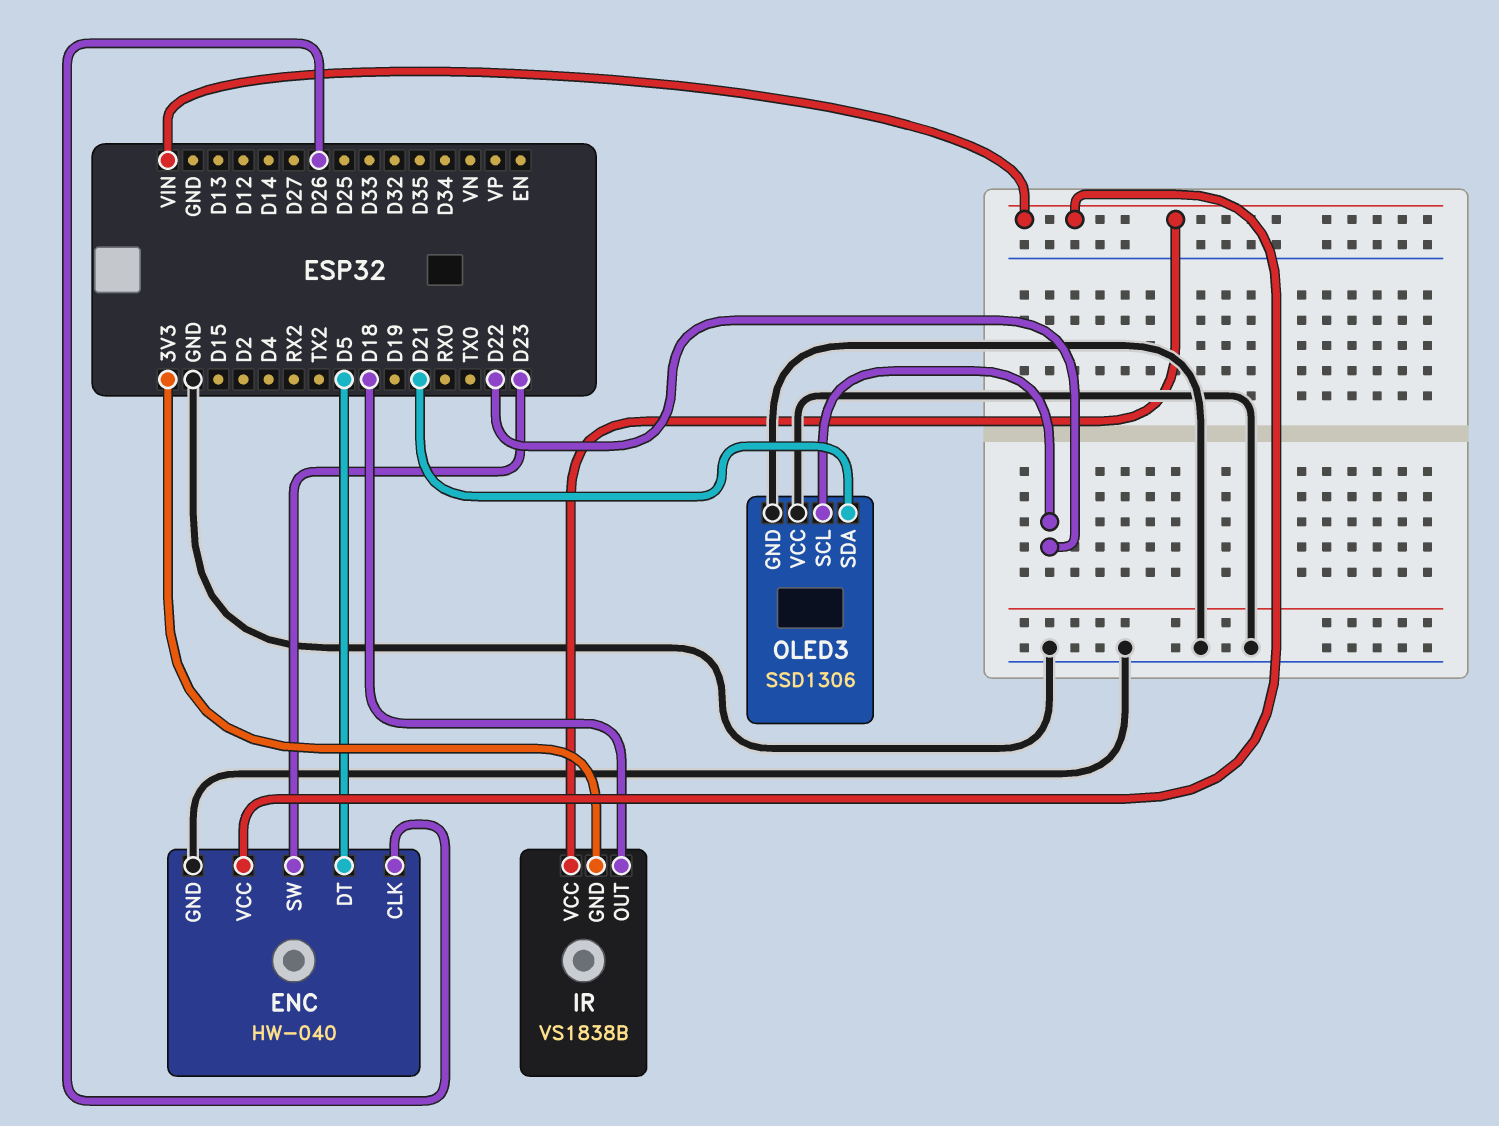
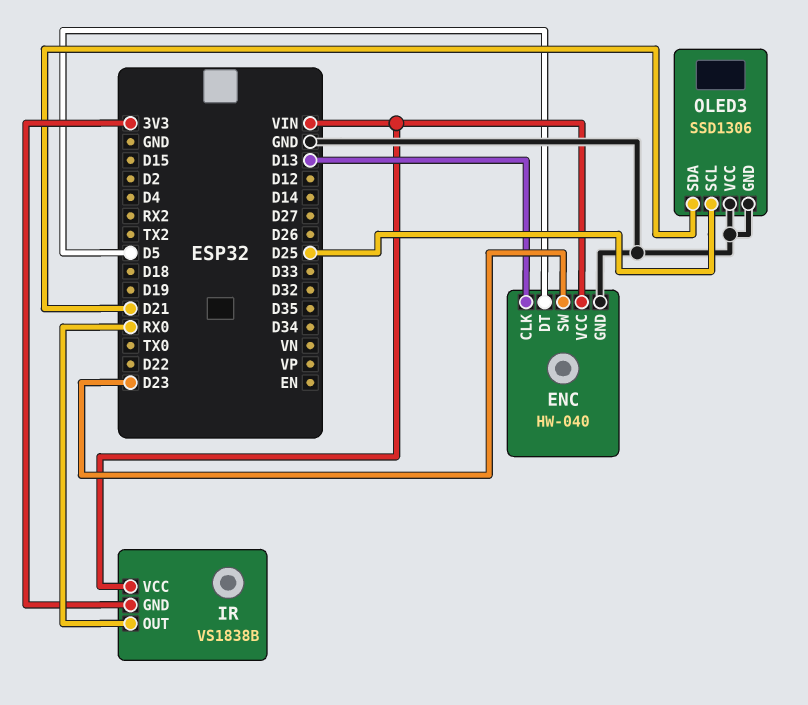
ENC pin CLK: D26 -> D13
IR pin OUT: D18 -> RX0
OLED3 pin SCL: D22 -> D25

